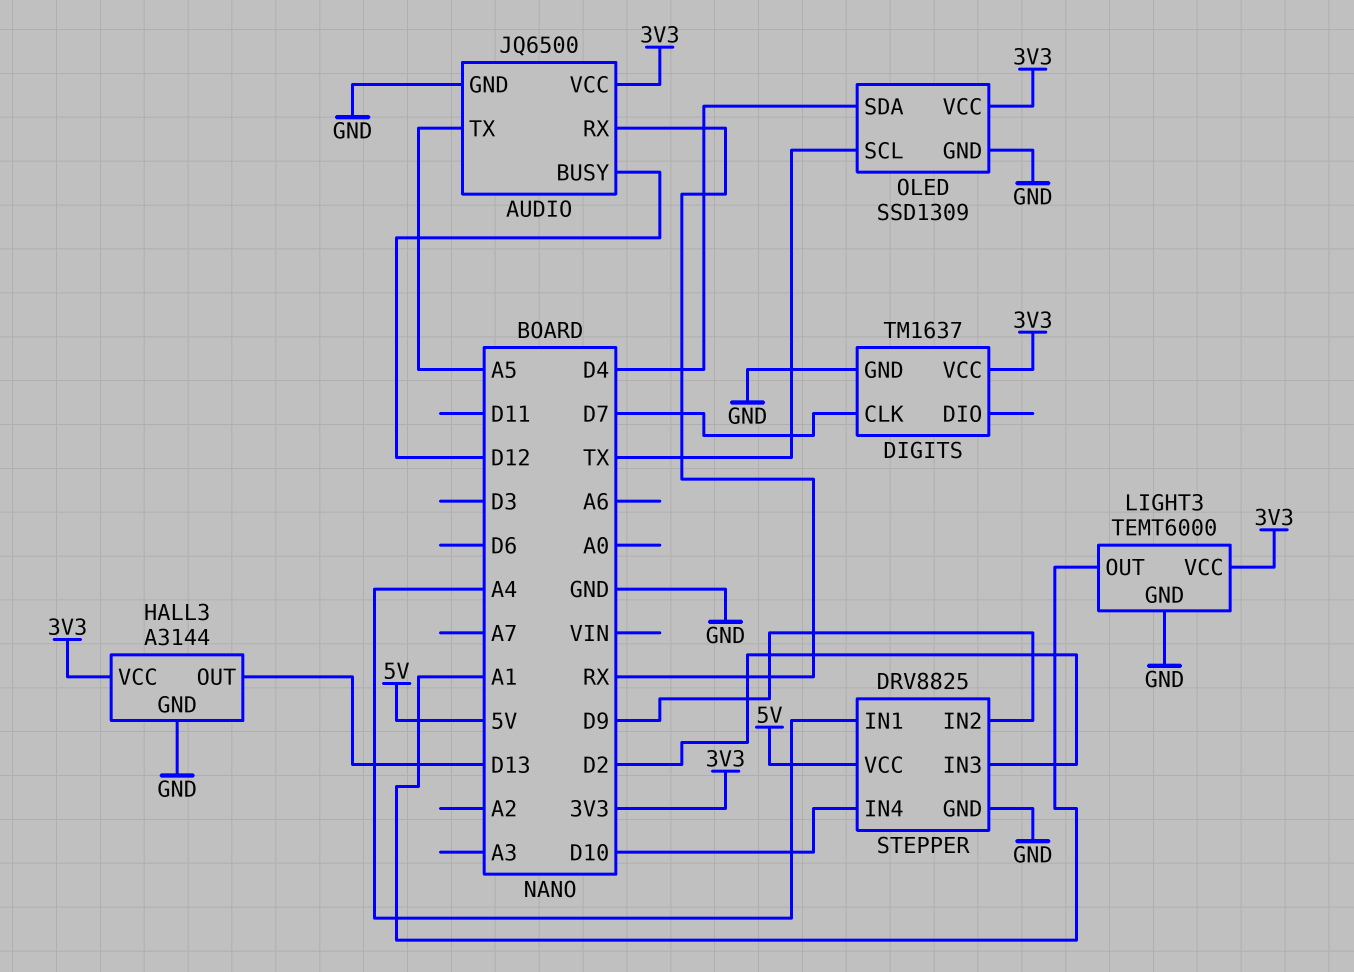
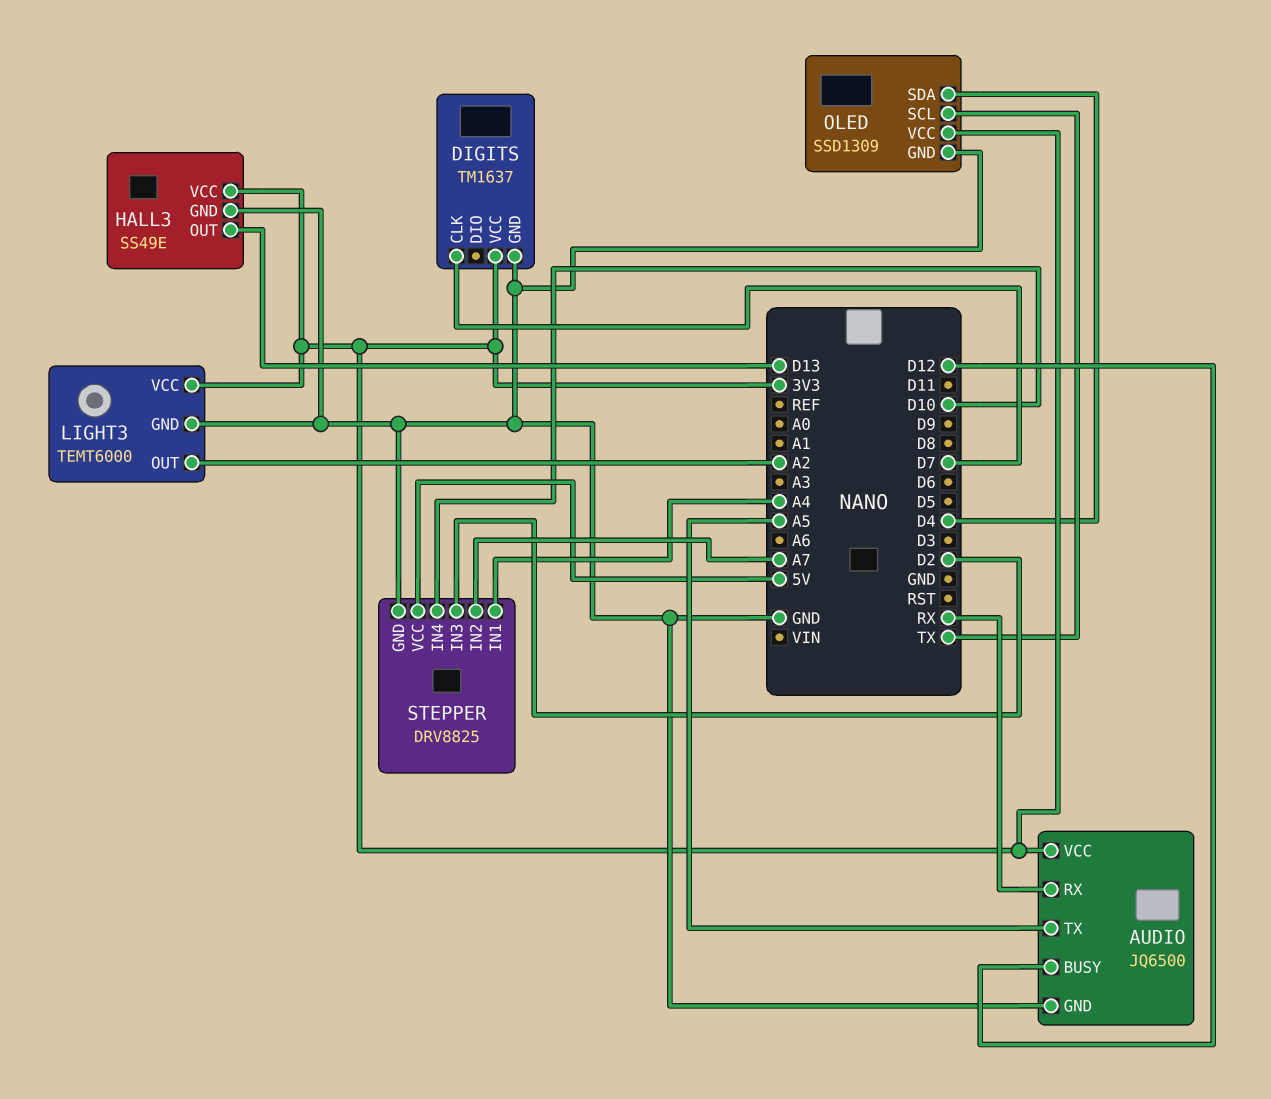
HALL3: A3144 -> SS49E
LIGHT3 pin OUT: A1 -> A2
STEPPER pin IN2: D9 -> A7

